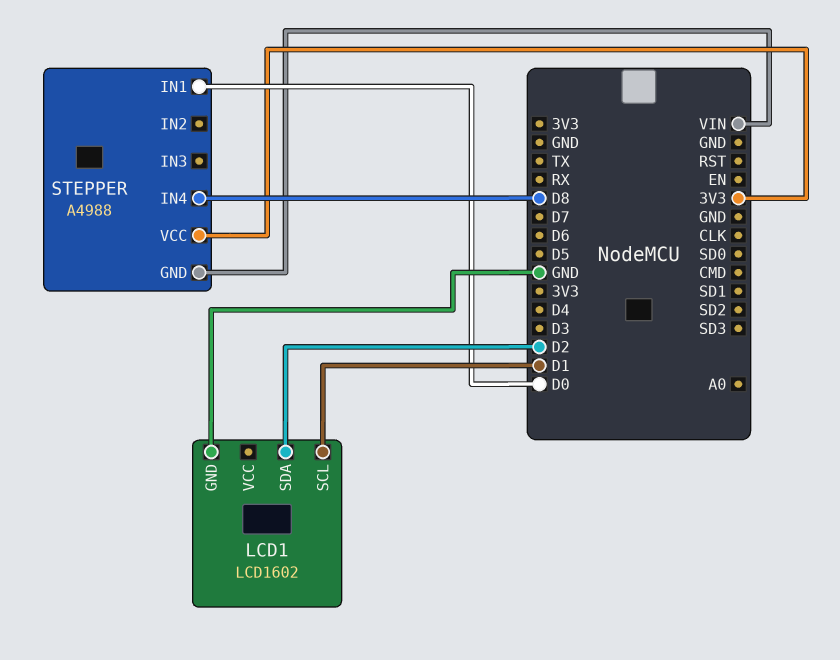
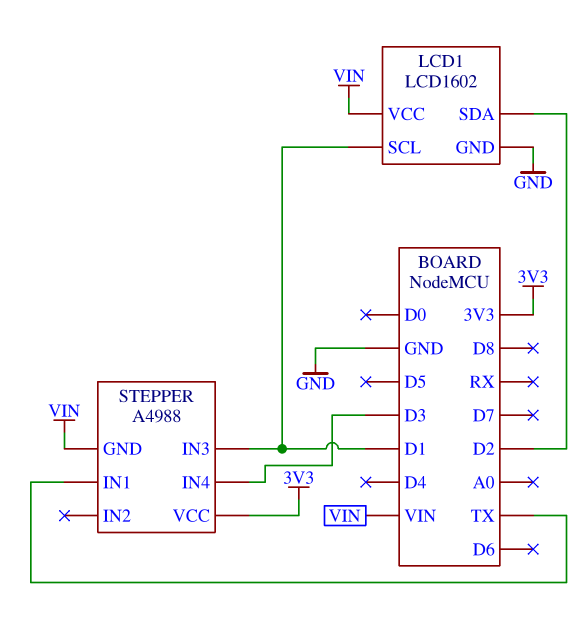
LCD1 pin VCC: none -> VIN
STEPPER pin IN1: D0 -> TX
STEPPER pin IN3: none -> D1
STEPPER pin IN4: D8 -> D3

